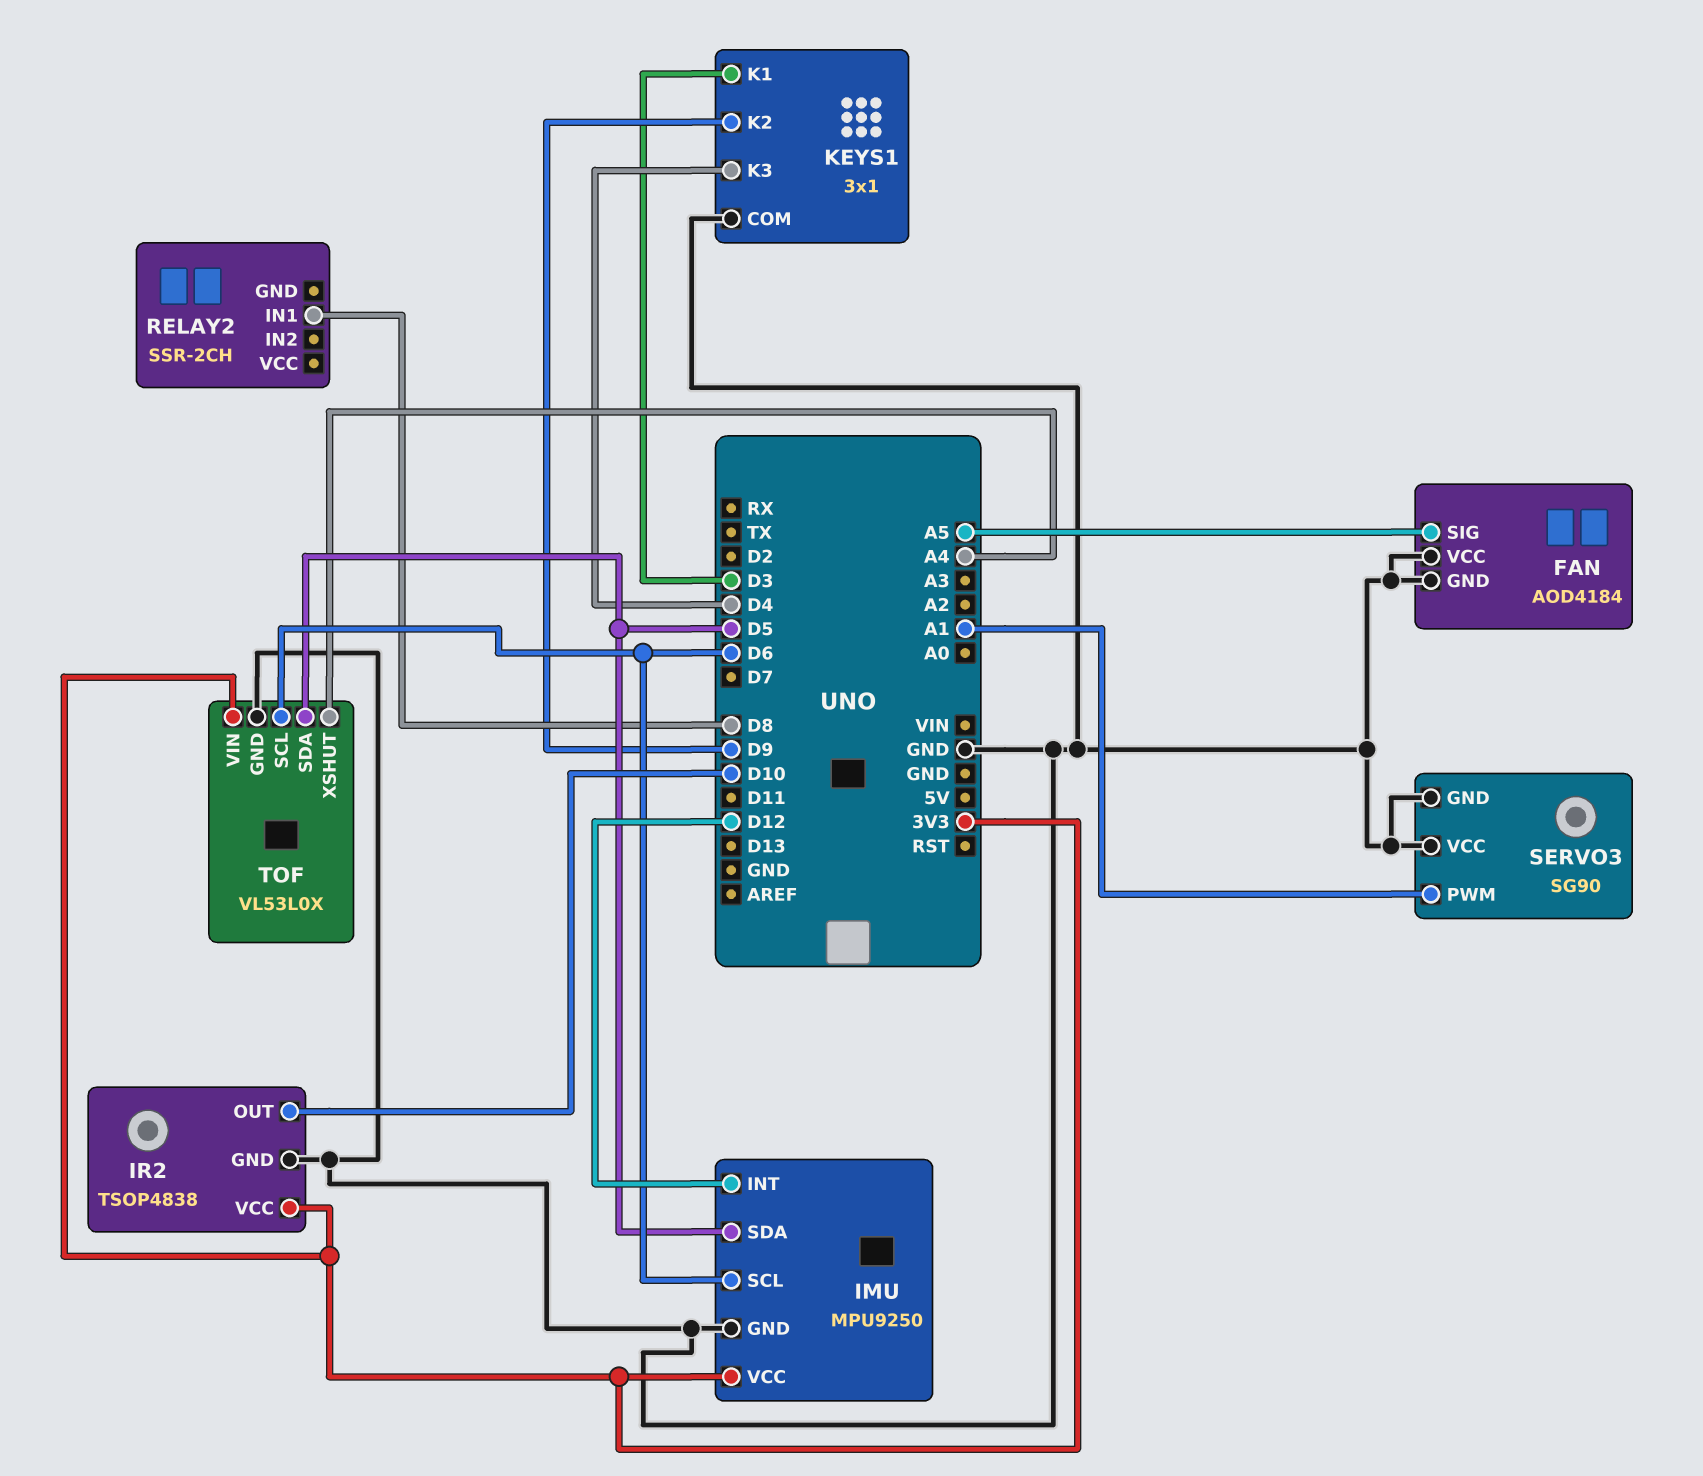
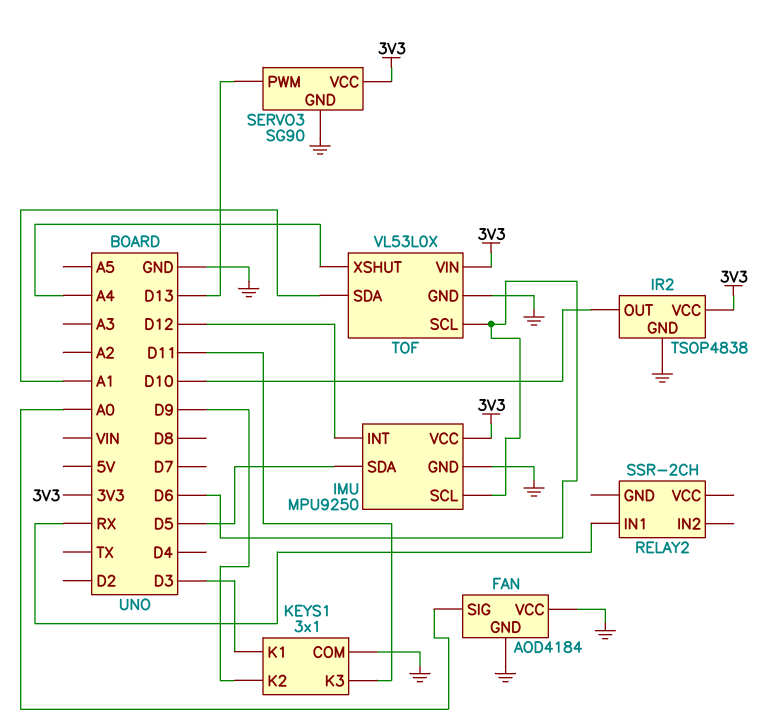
FAN pin SIG: A5 -> A0
KEYS1 pin K3: D4 -> D11
RELAY2 pin IN1: D8 -> RX
SERVO3 pin PWM: A1 -> D13
SERVO3 pin VCC: GND -> 3V3
TOF pin SDA: D5 -> A1

